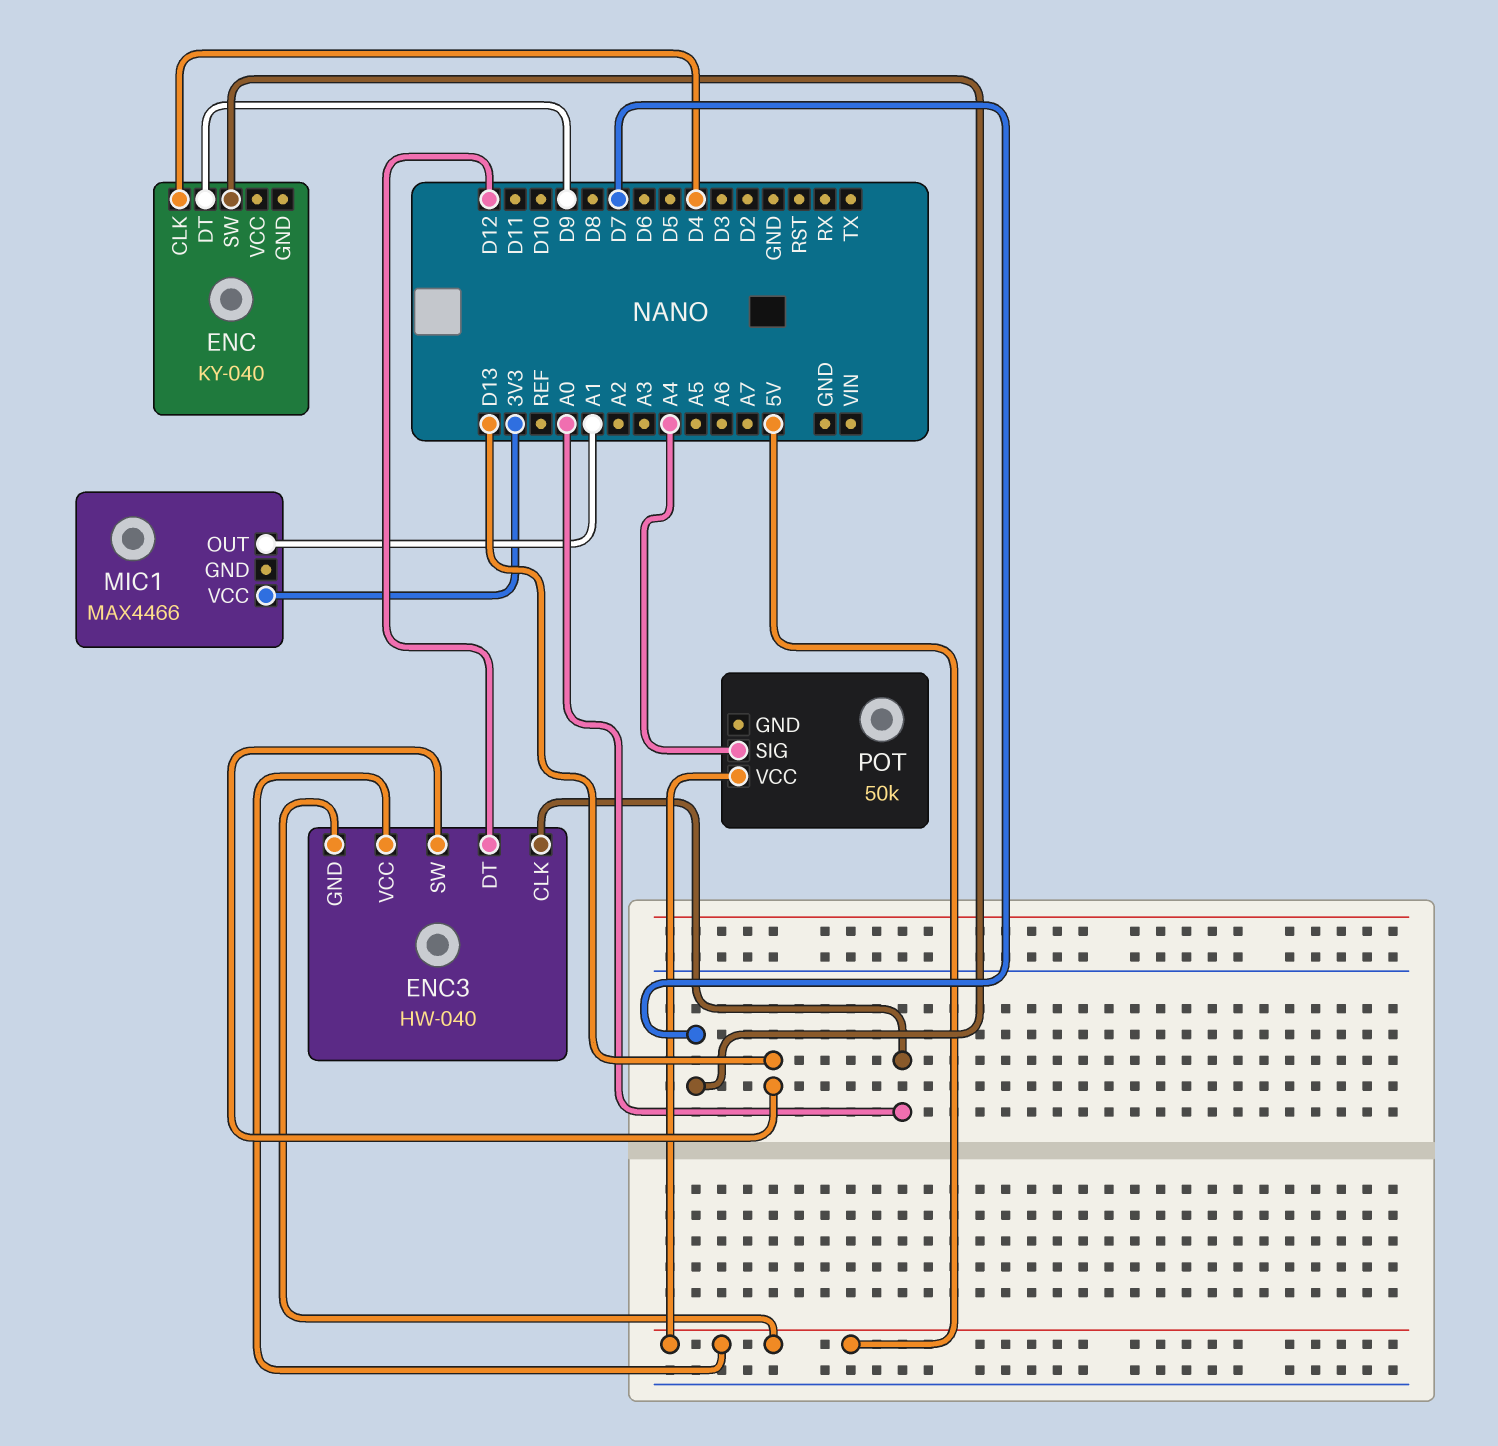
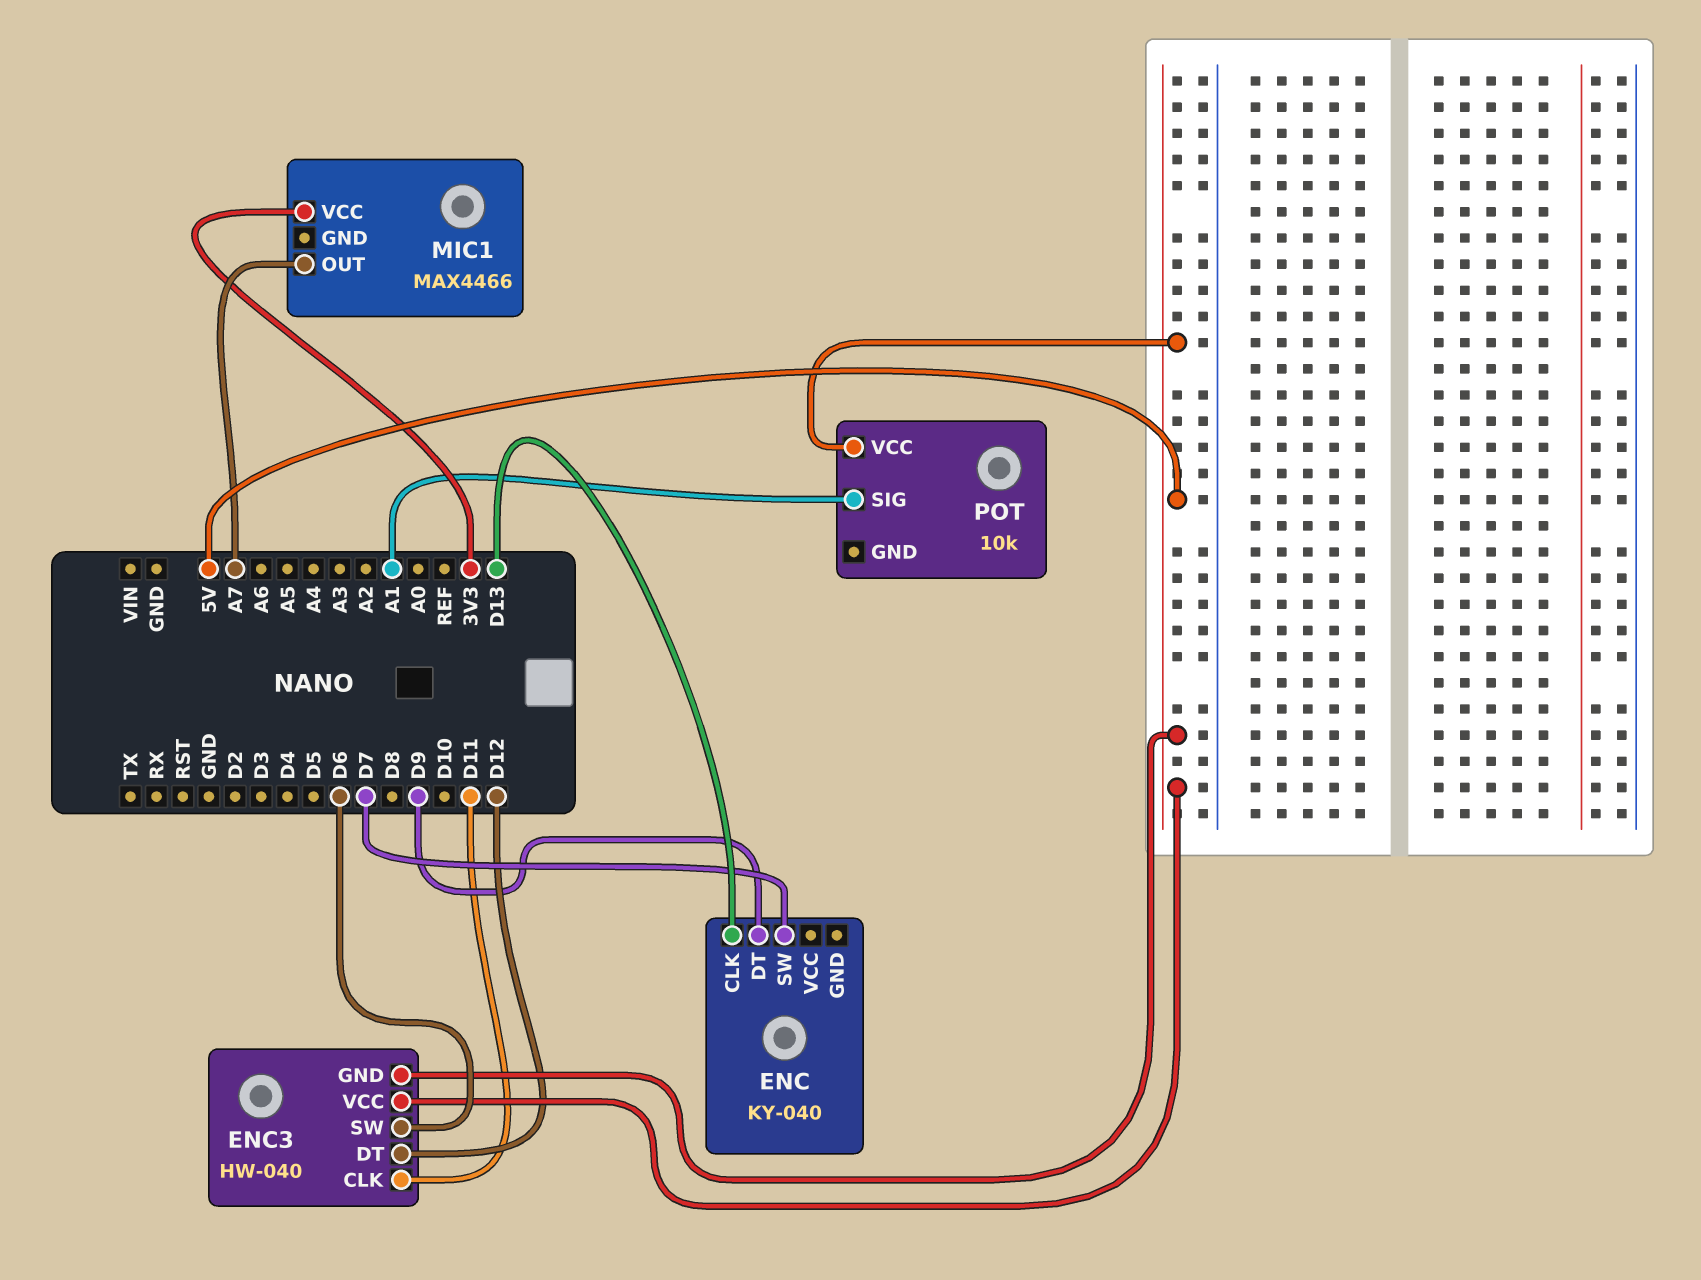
ENC pin CLK: D4 -> D13
ENC3 pin CLK: A0 -> D11
ENC3 pin SW: D13 -> D6
MIC1 pin OUT: A1 -> A7
POT: 50k -> 10k
POT pin SIG: A4 -> A1

